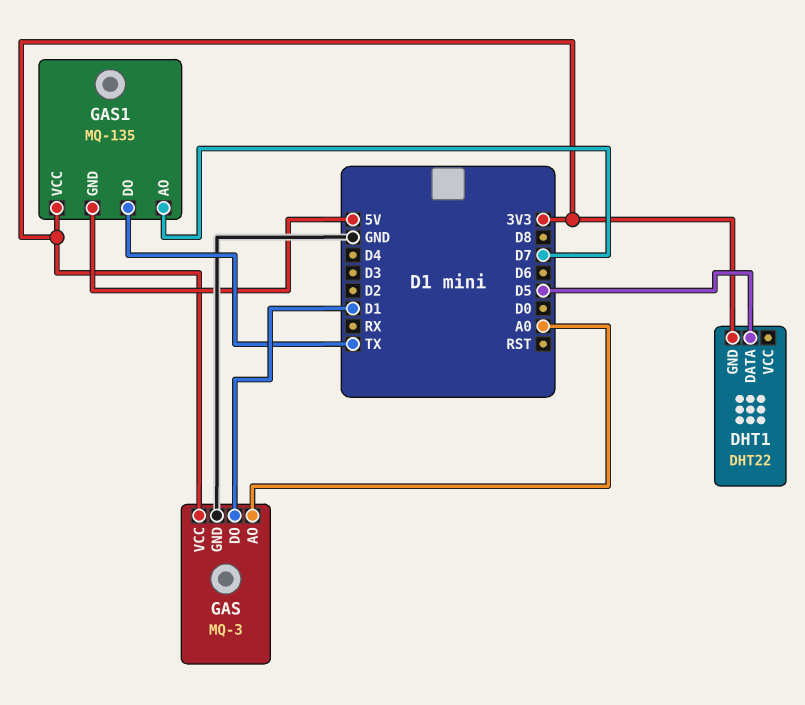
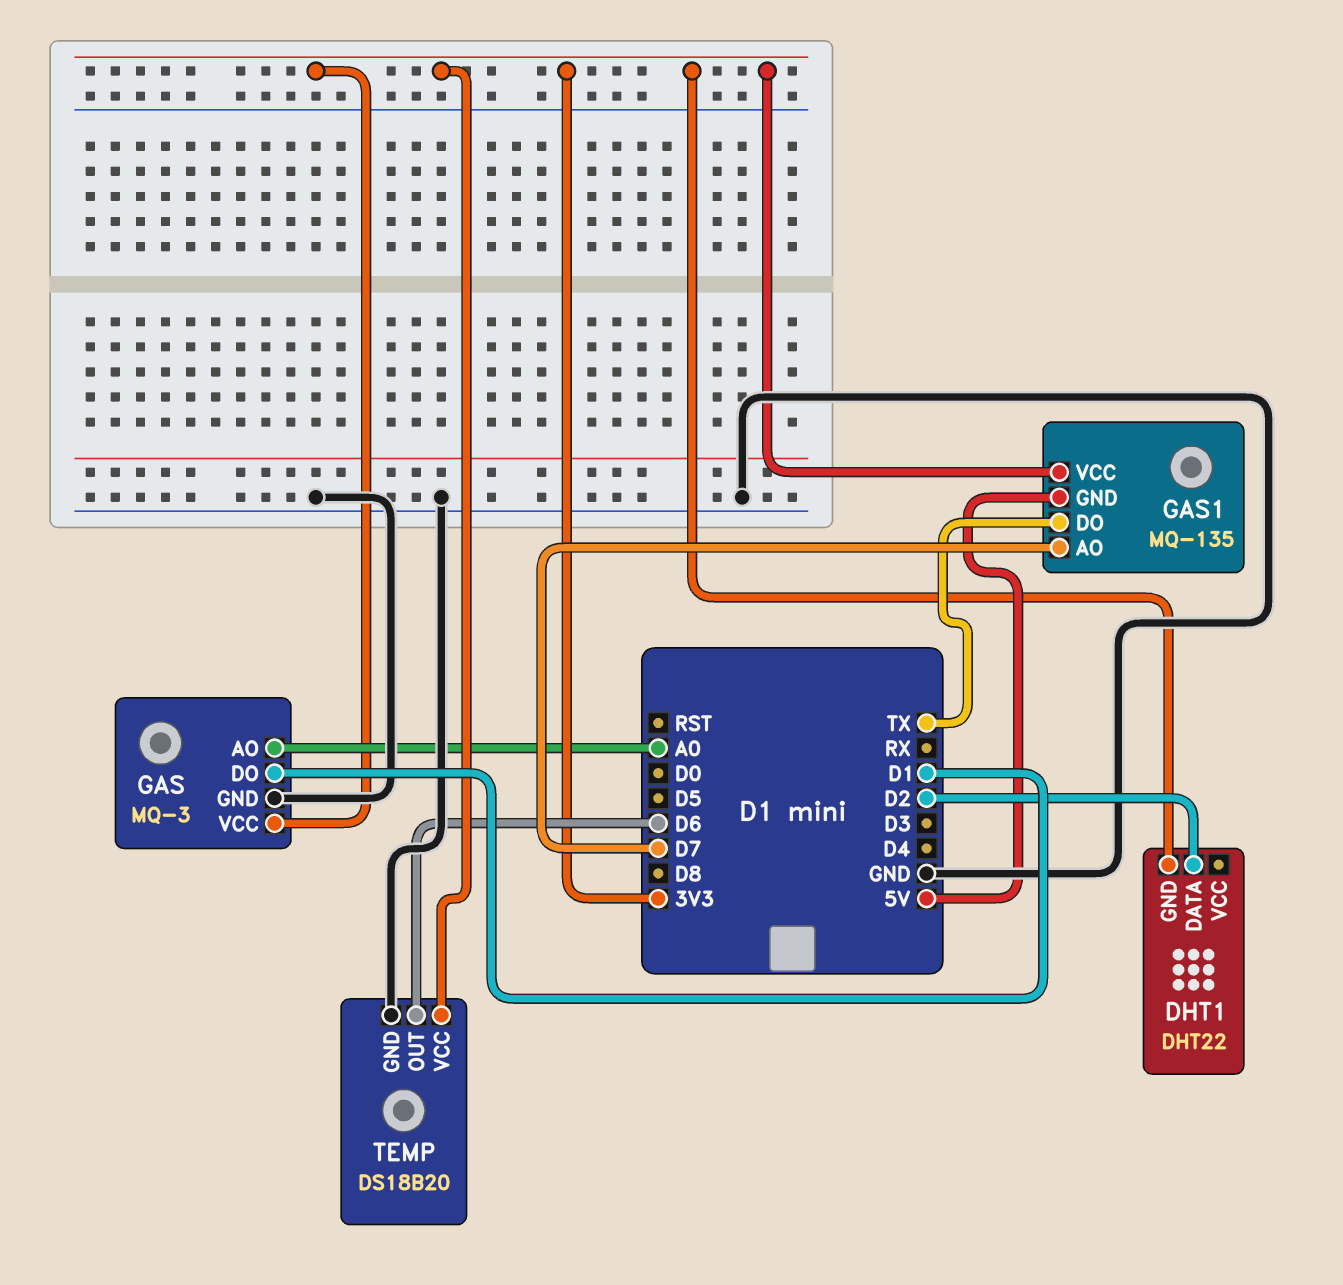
DHT1 pin DATA: D5 -> D2
TEMP: none -> DS18B20
TEMP pin GND: none -> GND
TEMP pin OUT: none -> D6
TEMP pin VCC: none -> 3V3

